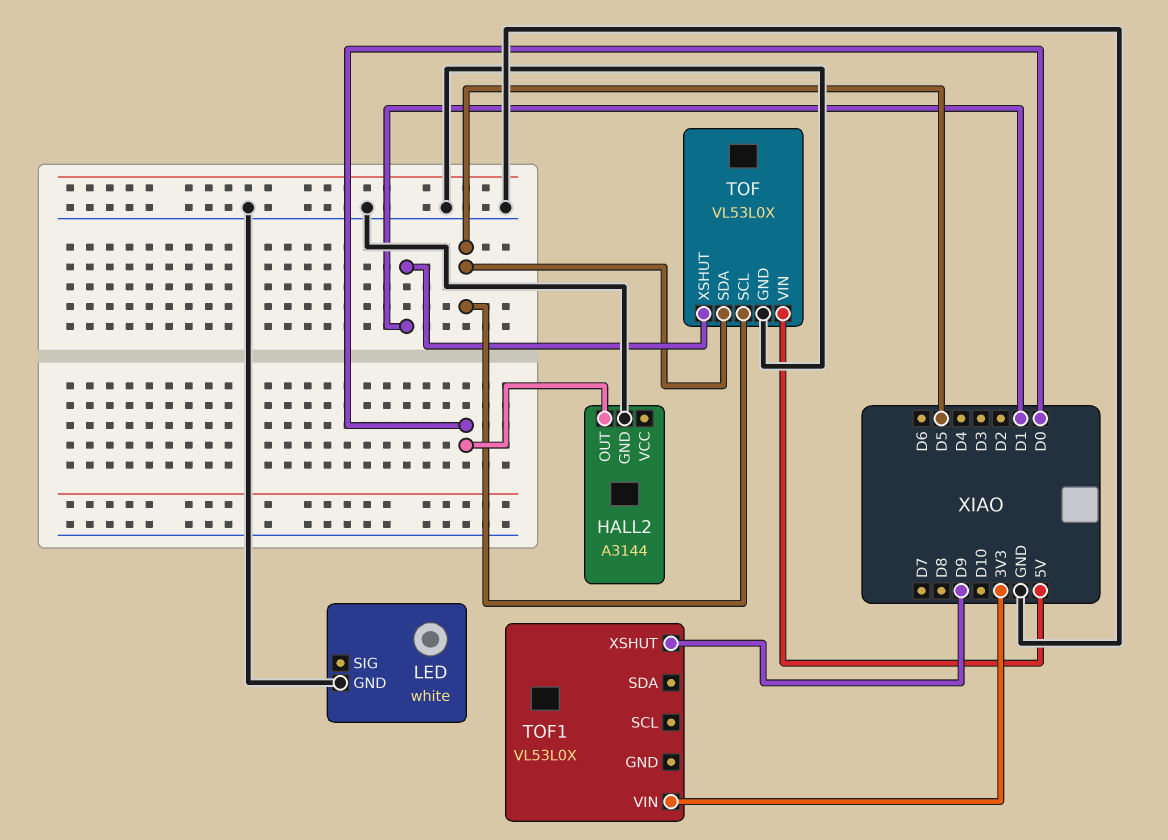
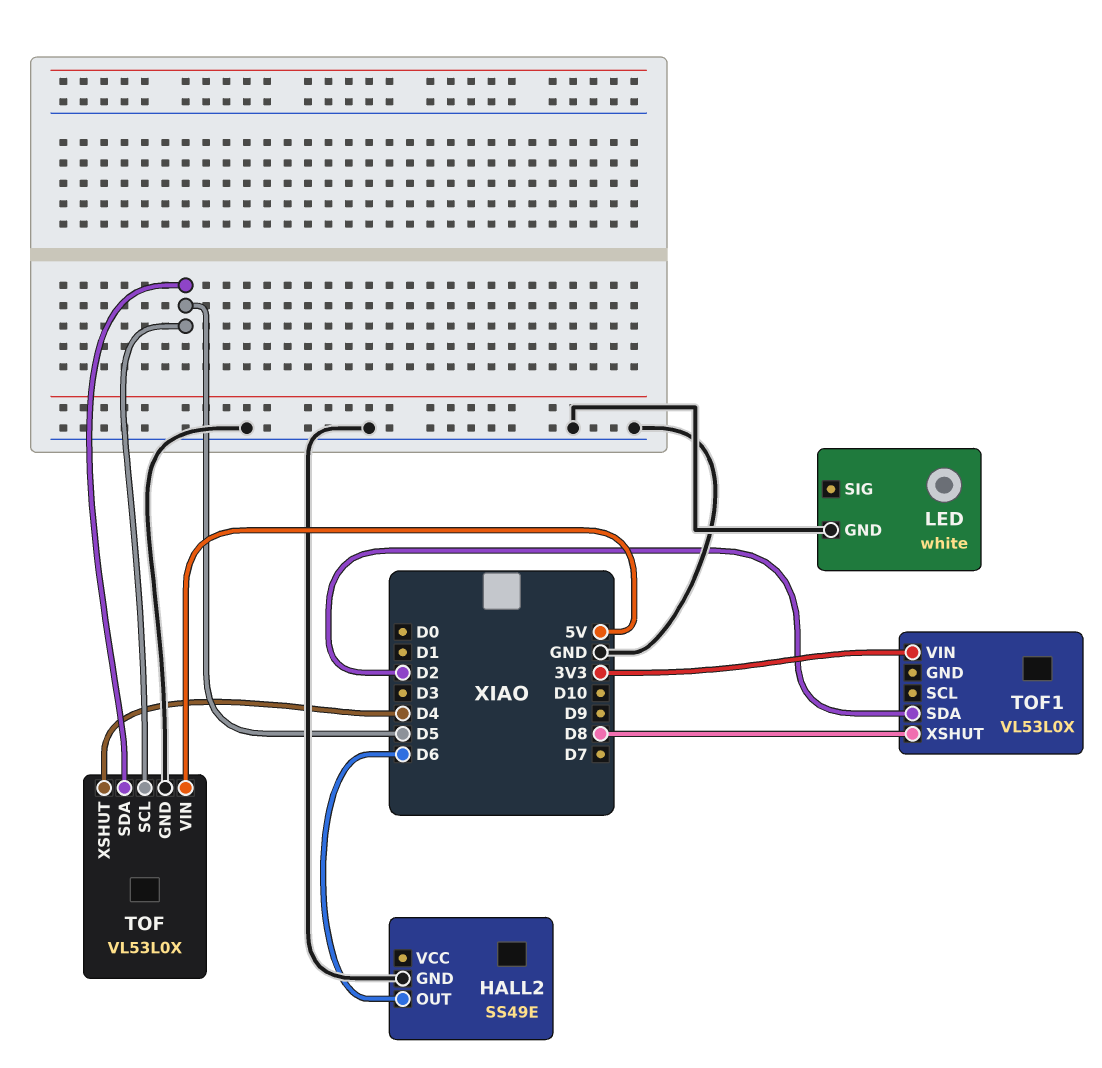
HALL2: A3144 -> SS49E
HALL2 pin OUT: D0 -> D6
TOF pin XSHUT: D1 -> D4
TOF1 pin SDA: none -> D2
TOF1 pin XSHUT: D9 -> D8

